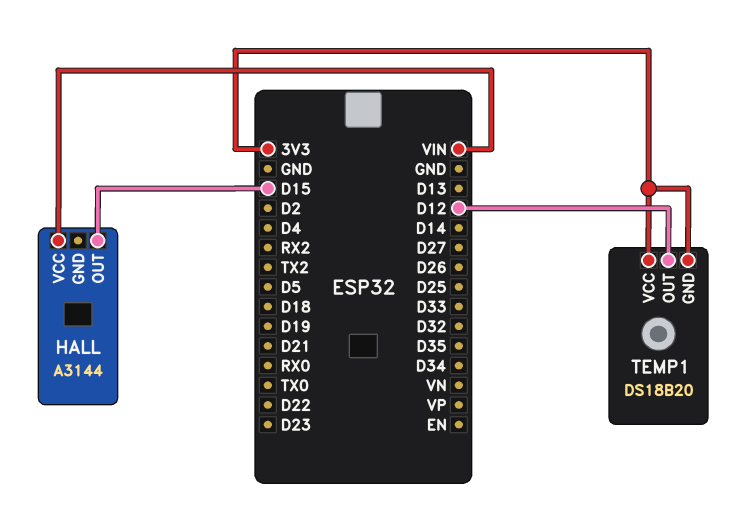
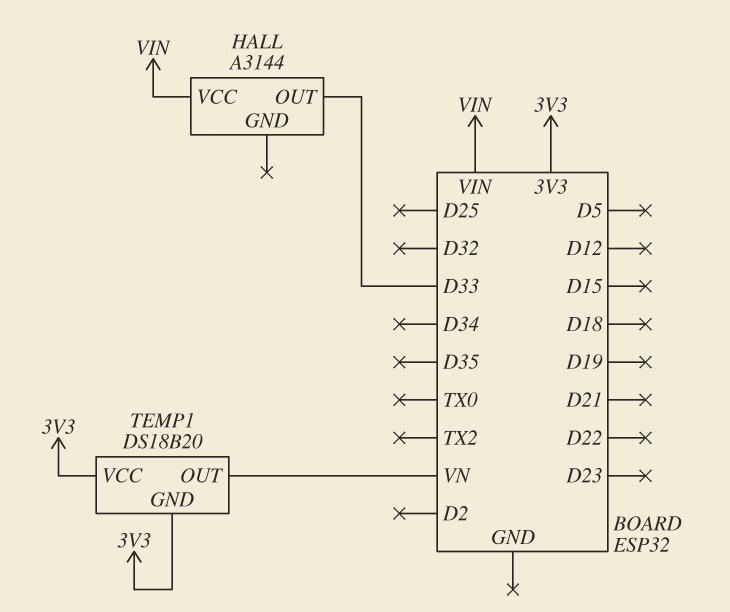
HALL pin OUT: D15 -> D33
TEMP1 pin OUT: D12 -> VN

